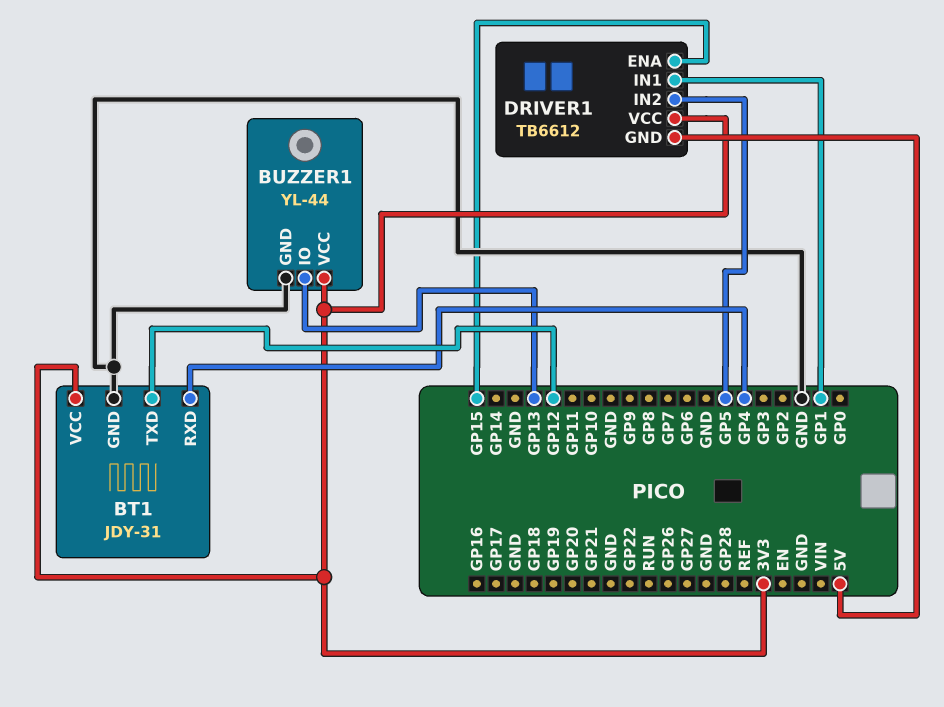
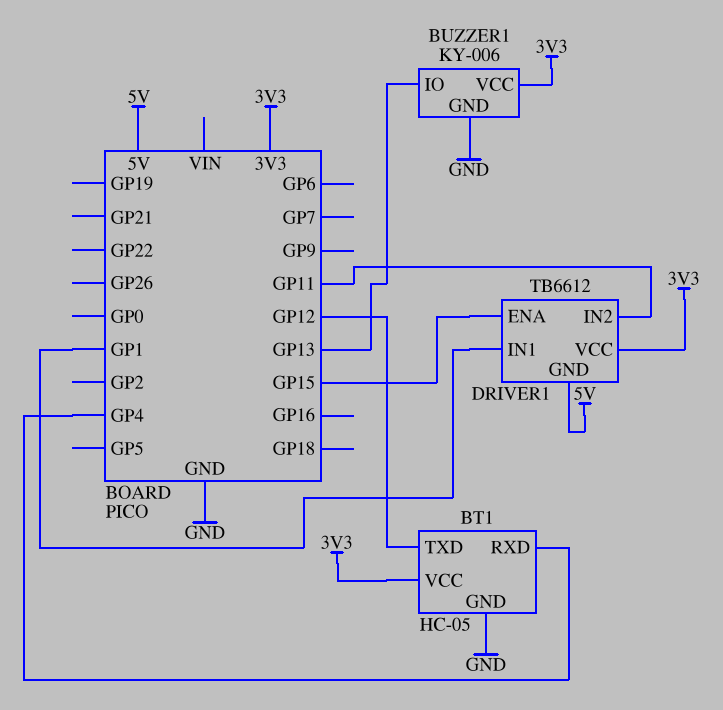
BT1: JDY-31 -> HC-05
BUZZER1: YL-44 -> KY-006
DRIVER1 pin IN2: GP5 -> GP11

